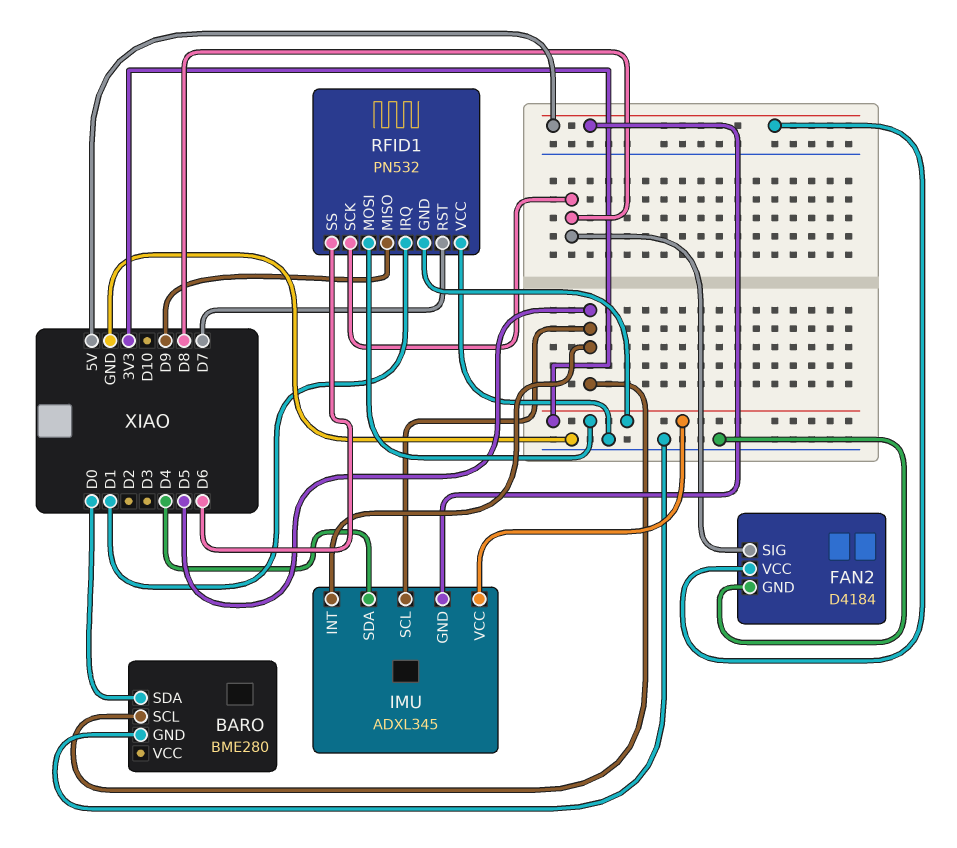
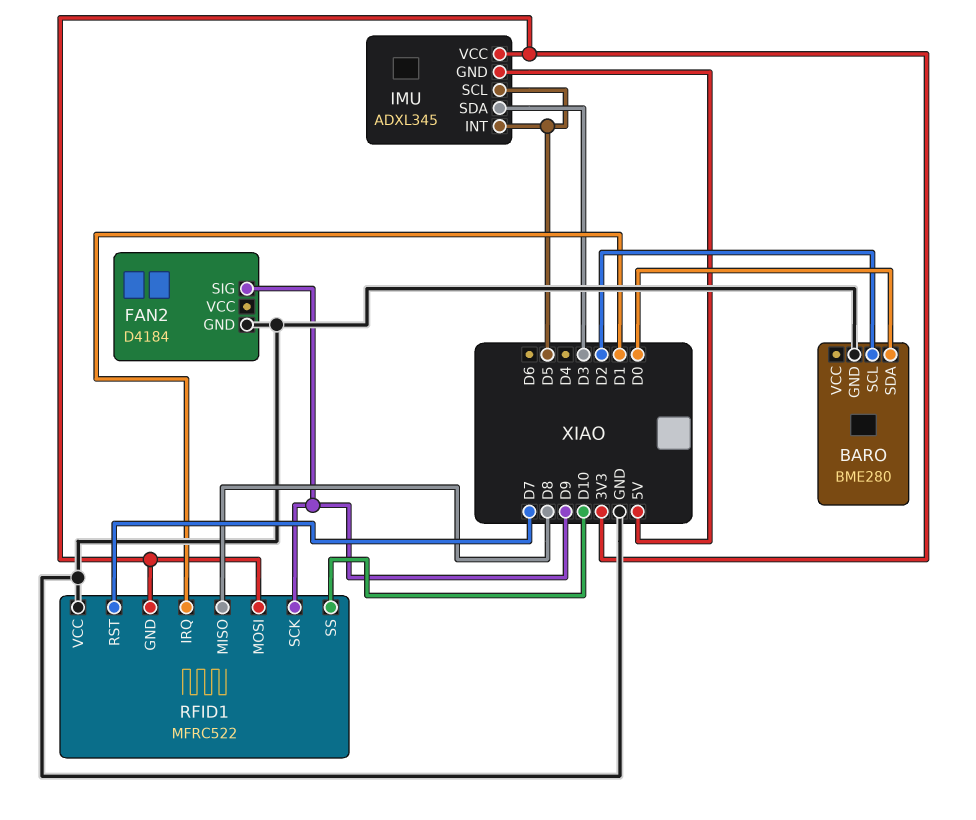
BARO pin SCL: D5 -> D2
FAN2 pin SIG: D8 -> D9
FAN2 pin VCC: 5V -> none
IMU pin SDA: D4 -> D3
RFID1: PN532 -> MFRC522
RFID1 pin MISO: D9 -> D8
RFID1 pin SCK: D8 -> D9
RFID1 pin SS: D6 -> D10

